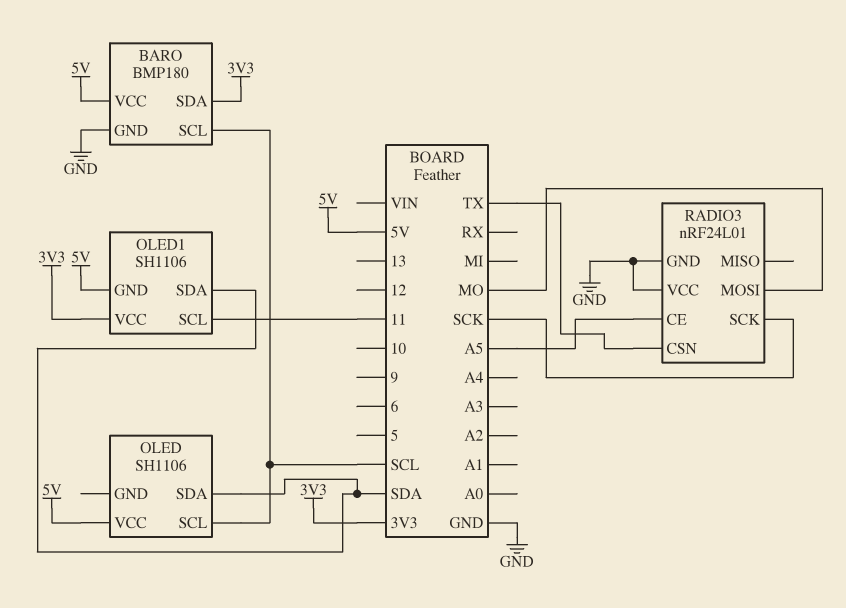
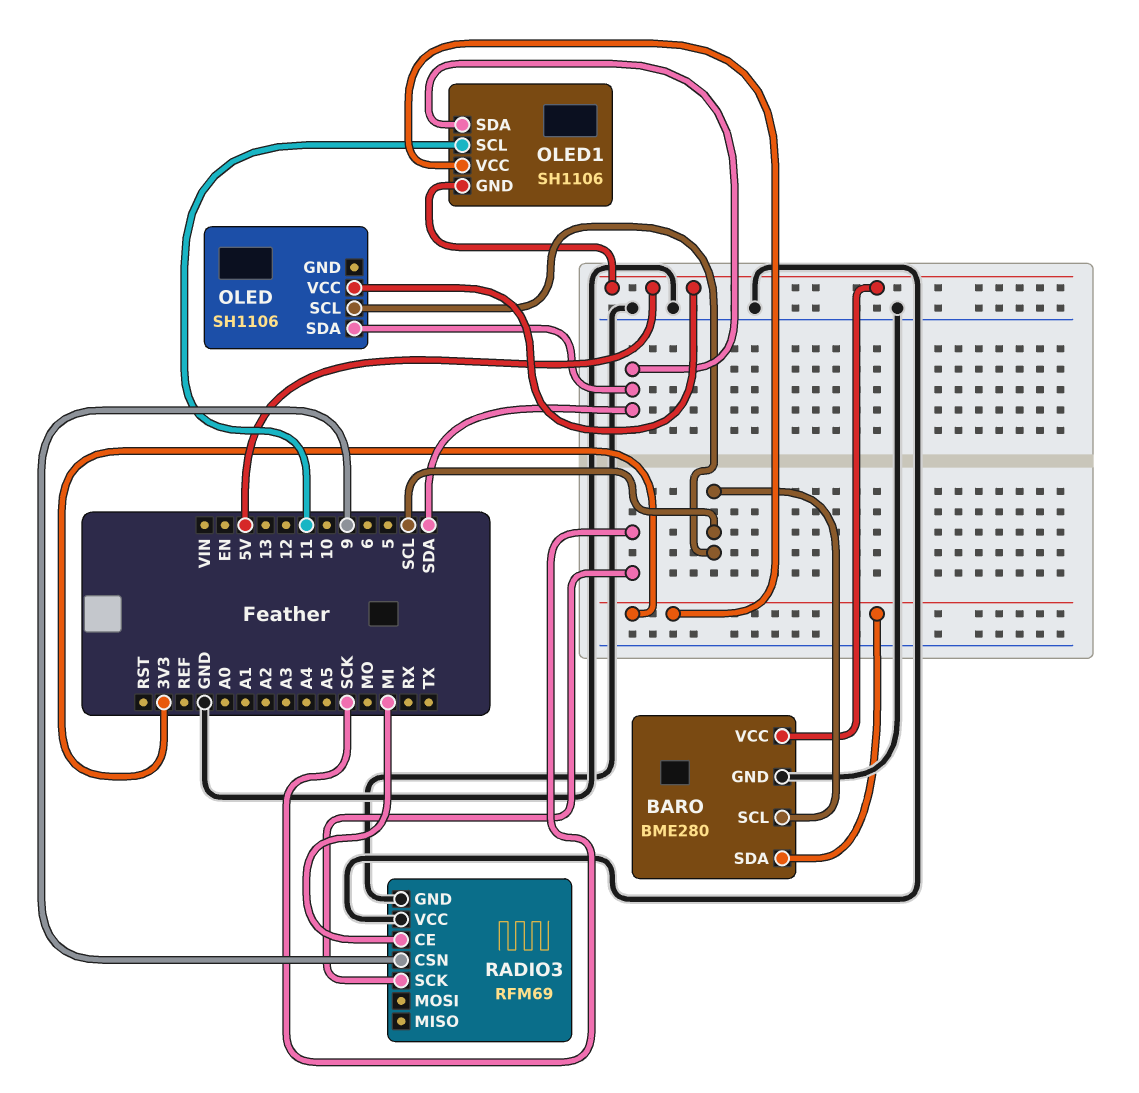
BARO: BMP180 -> BME280
RADIO3: nRF24L01 -> RFM69
RADIO3 pin CE: A5 -> MI
RADIO3 pin CSN: TX -> 9
RADIO3 pin MOSI: MO -> none

